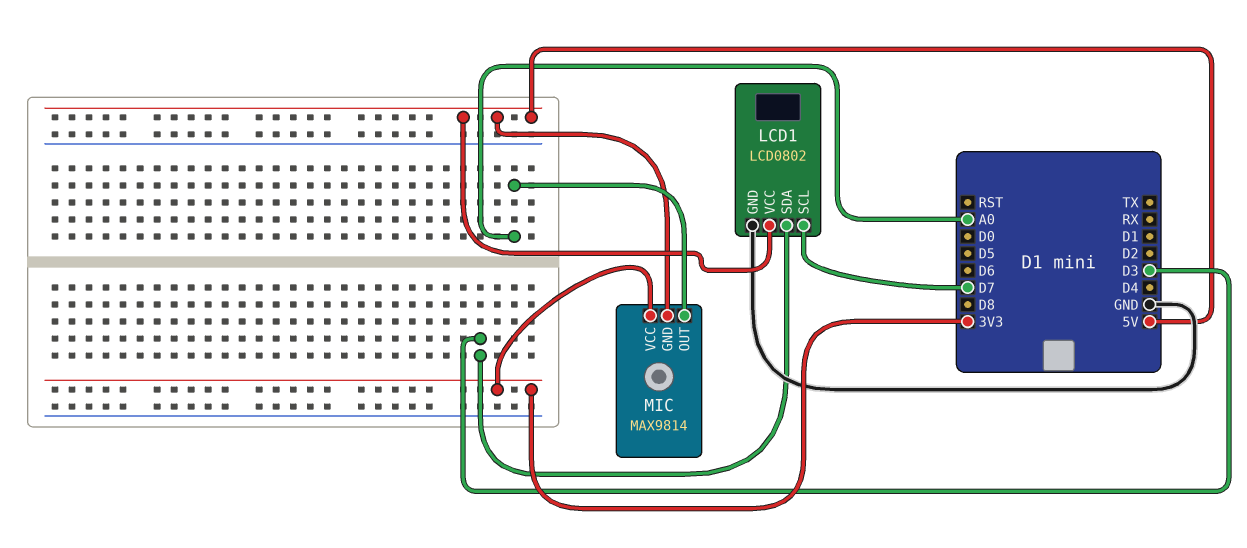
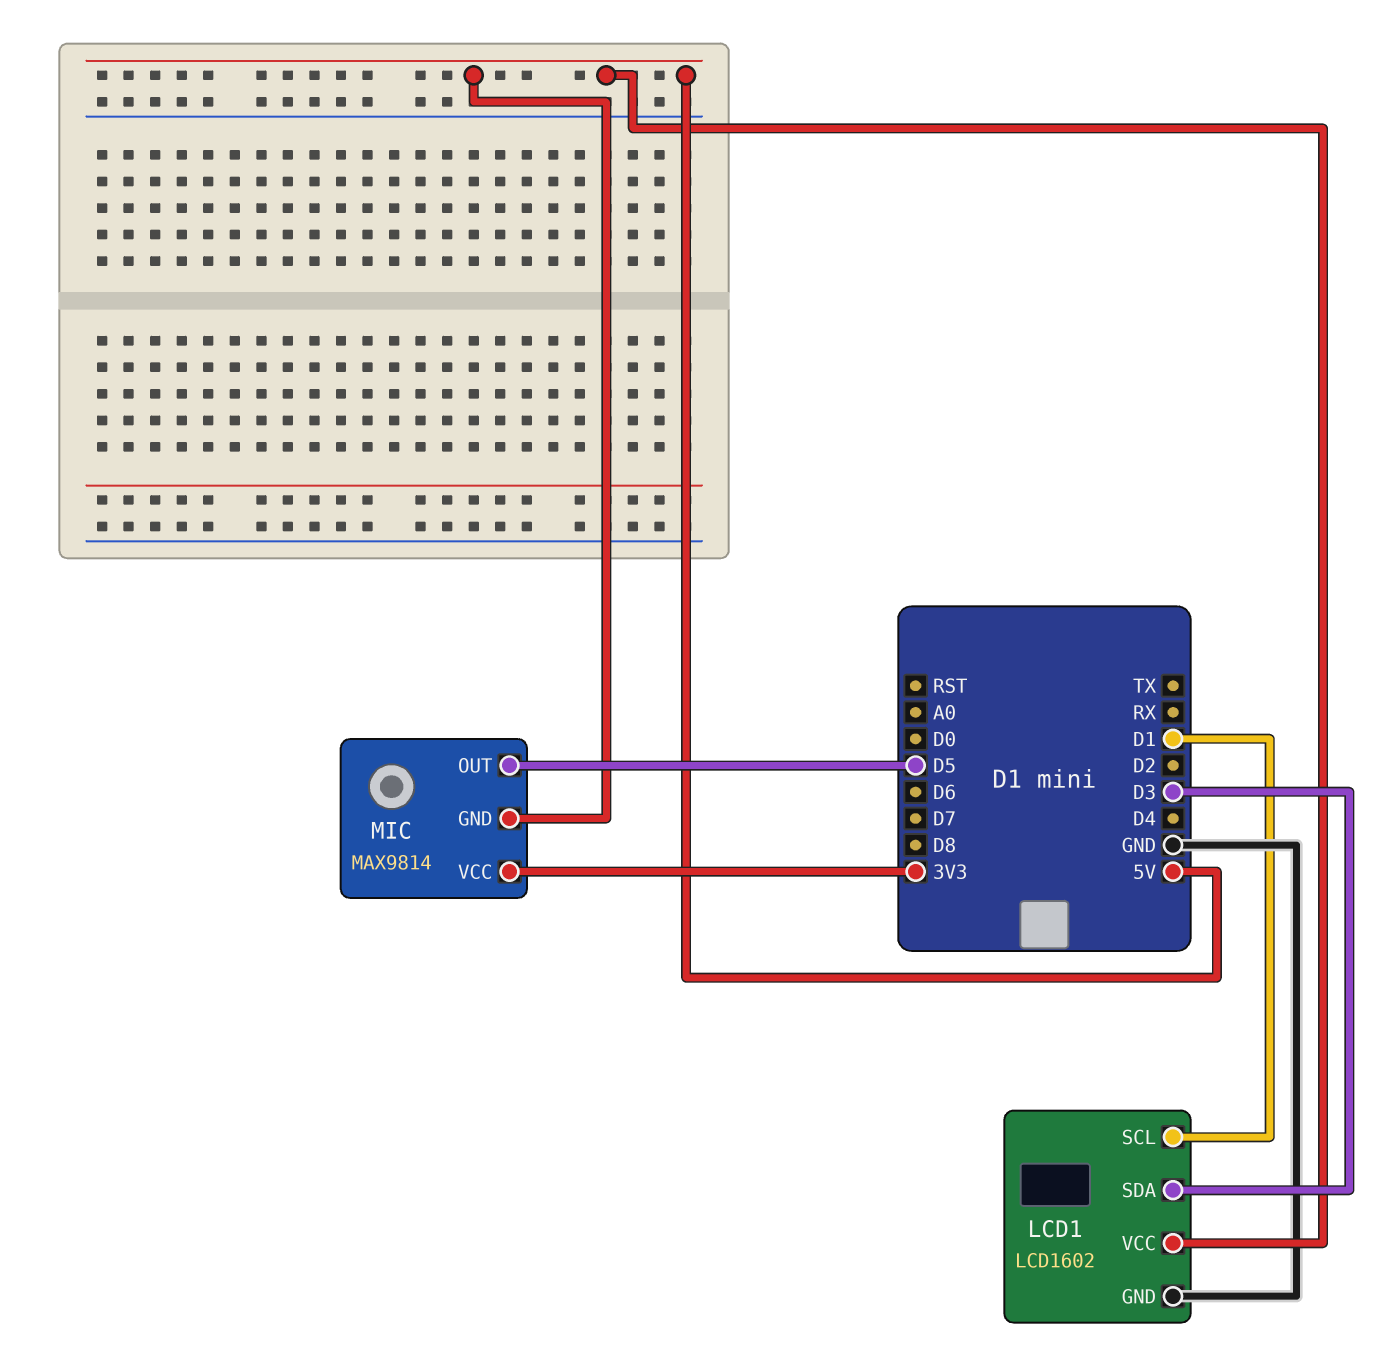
LCD1: LCD0802 -> LCD1602
LCD1 pin SCL: D7 -> D1
MIC pin OUT: A0 -> D5

